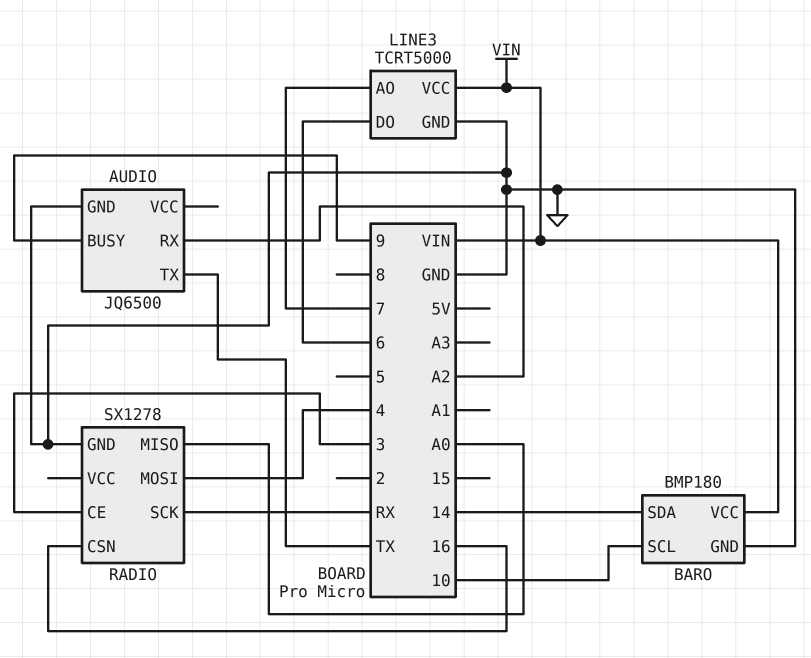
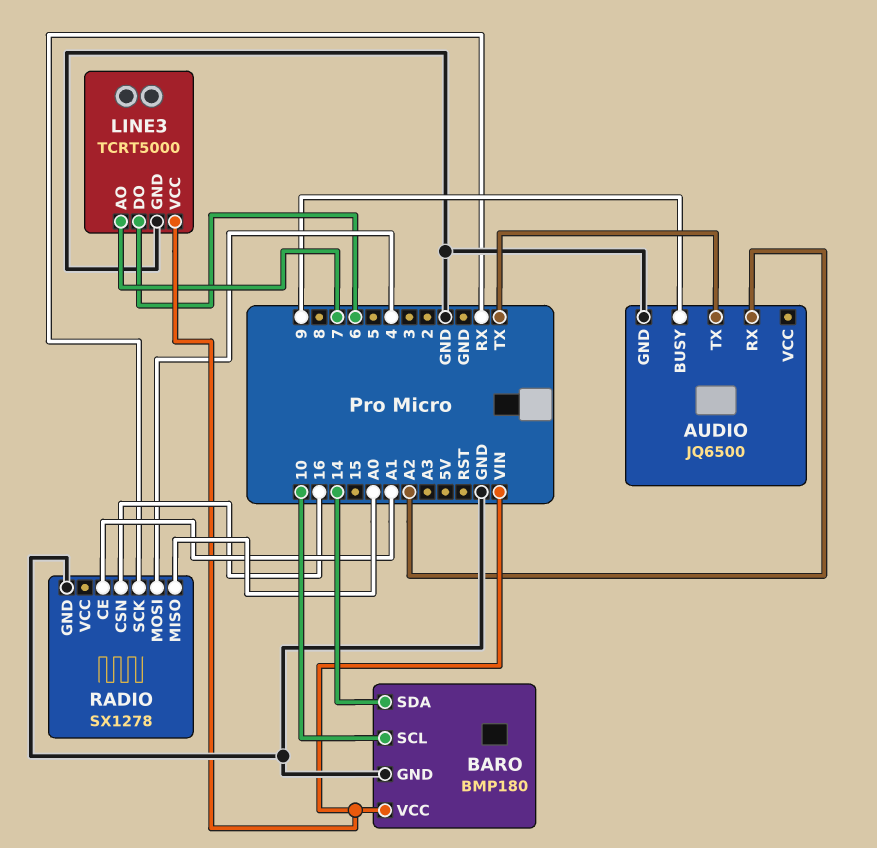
RADIO pin CE: 3 -> A1

